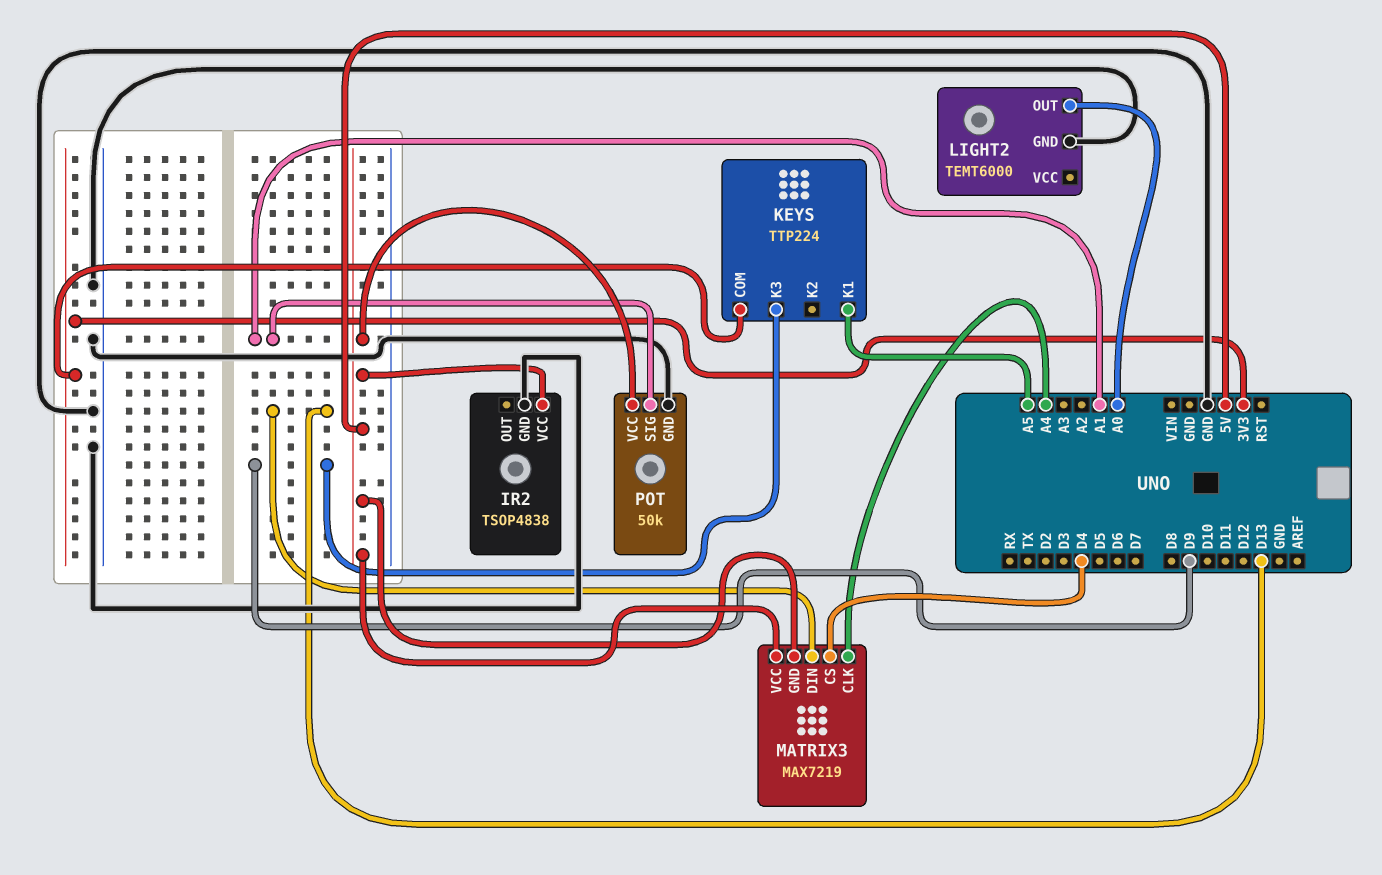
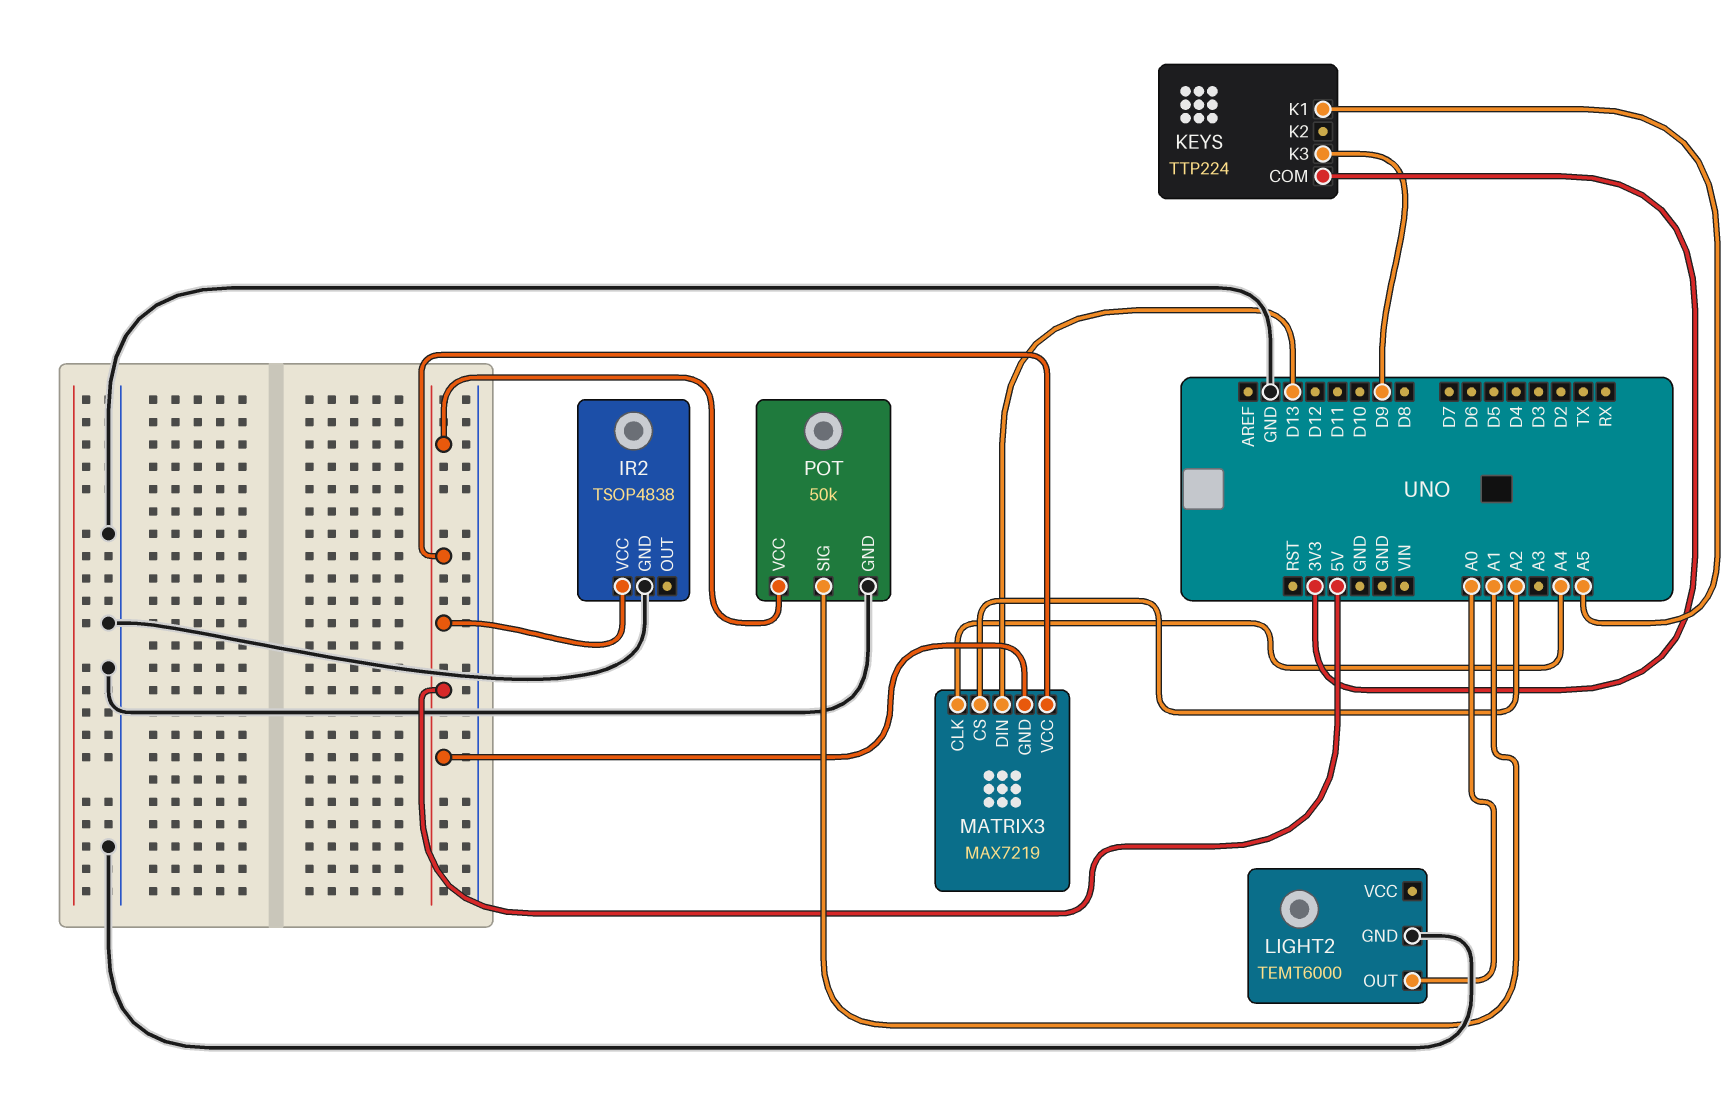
MATRIX3 pin CS: D4 -> A2

